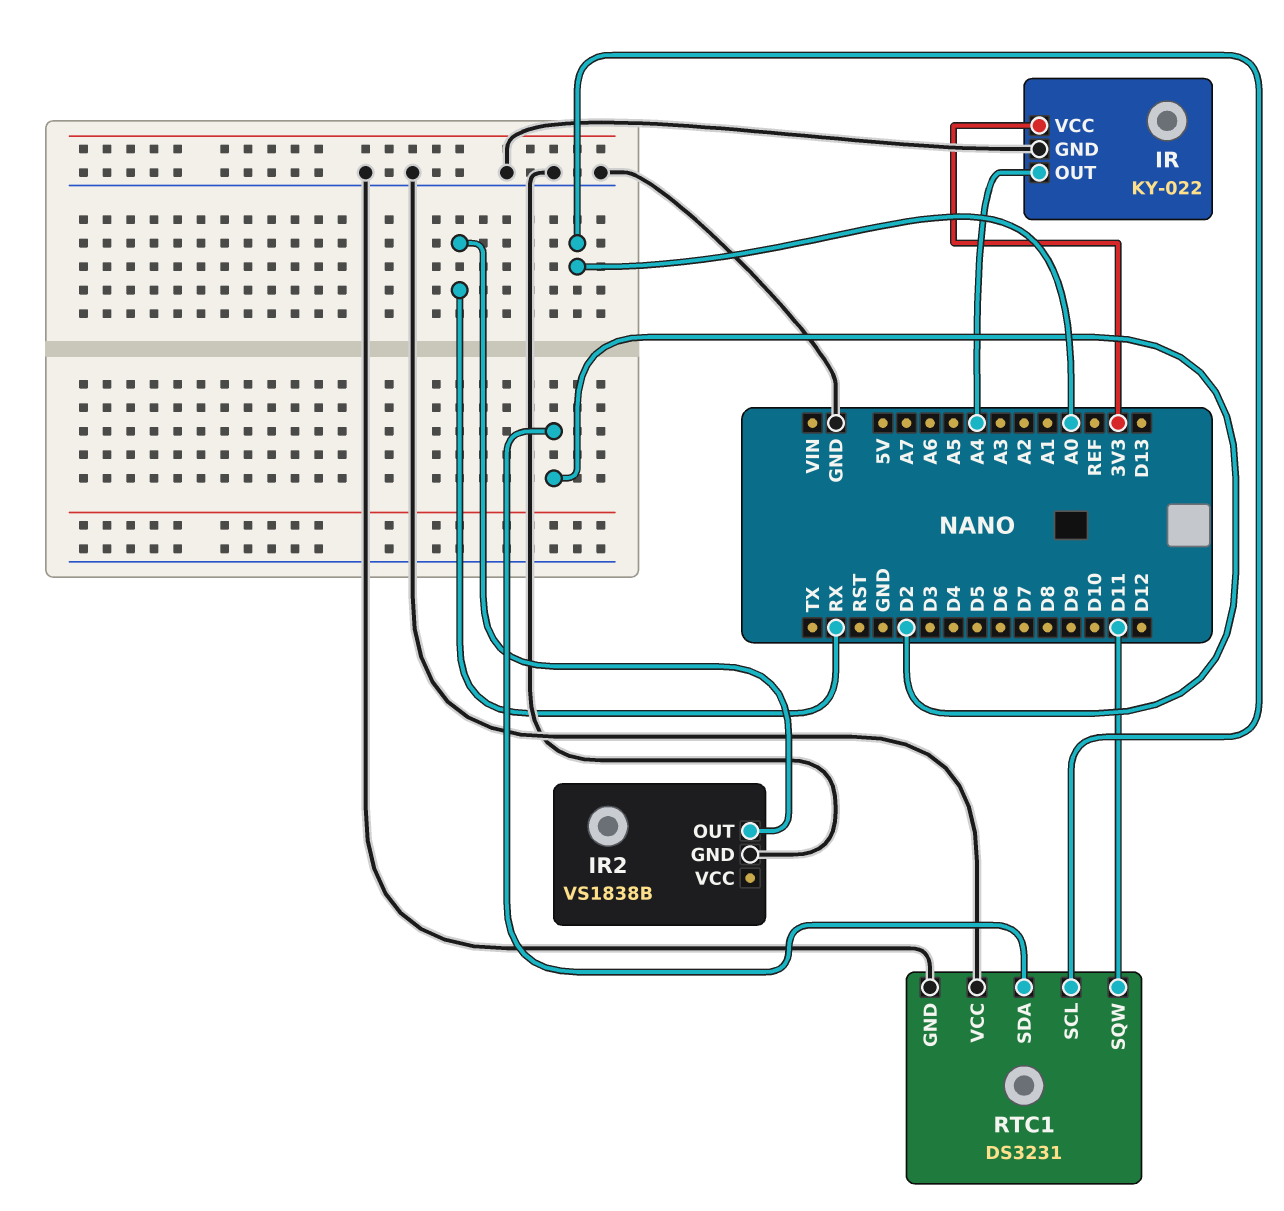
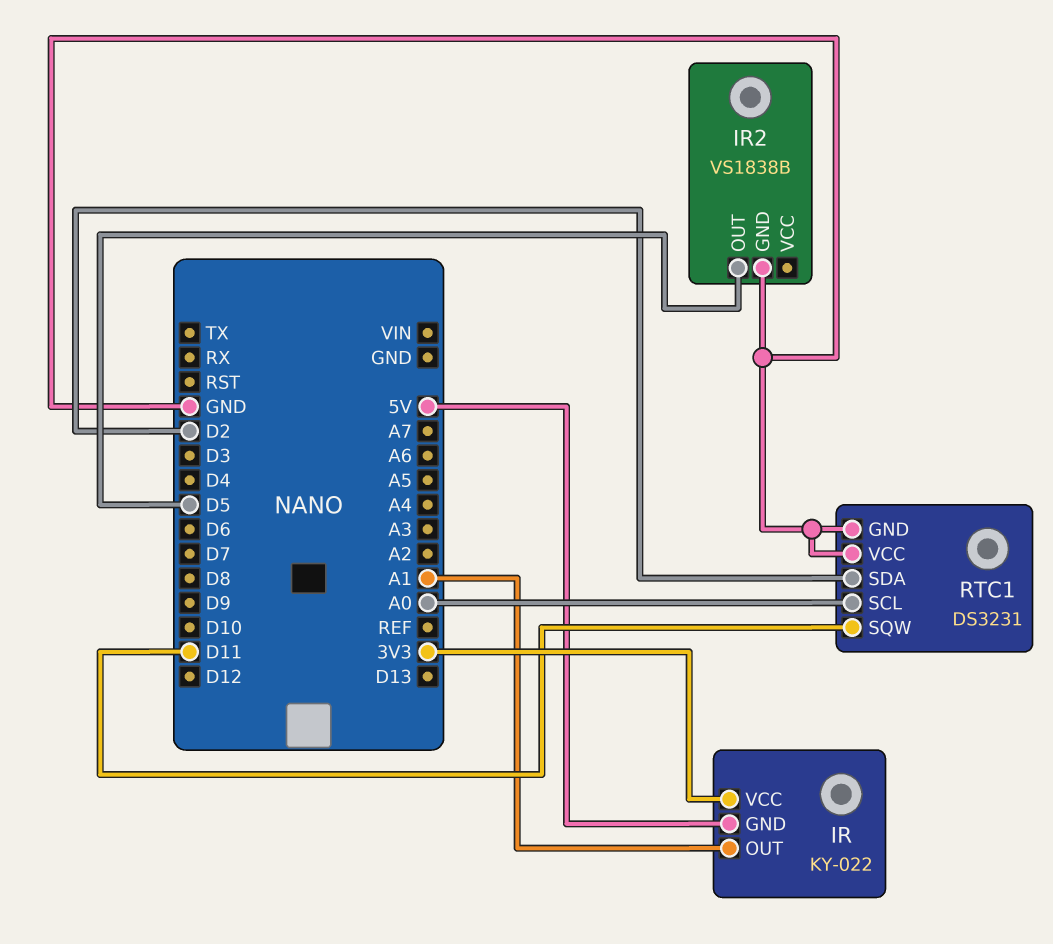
IR pin GND: GND -> 5V
IR pin OUT: A4 -> A1
IR2 pin OUT: RX -> D5

